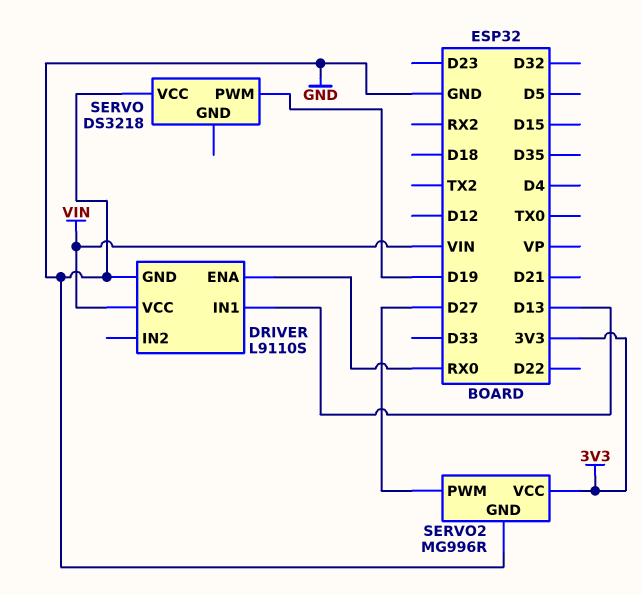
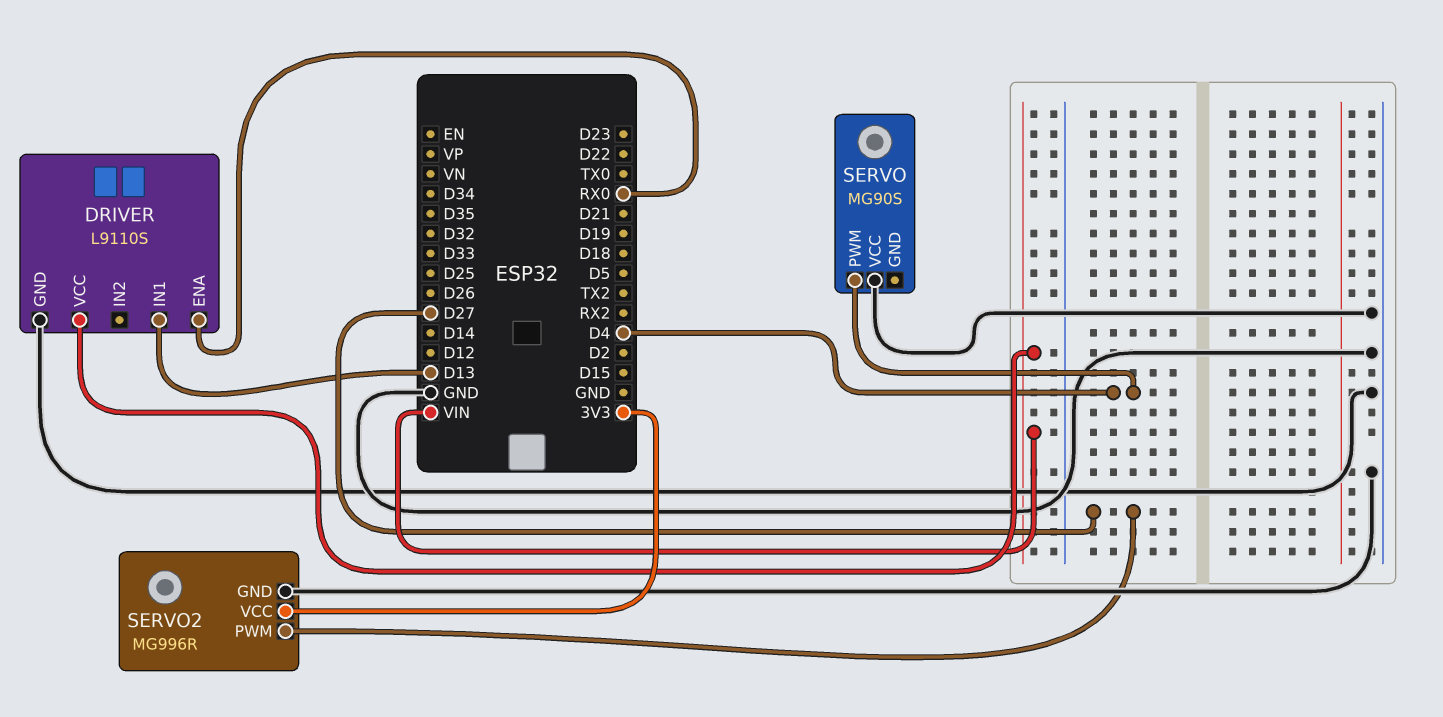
SERVO: DS3218 -> MG90S
SERVO pin PWM: D19 -> D4

